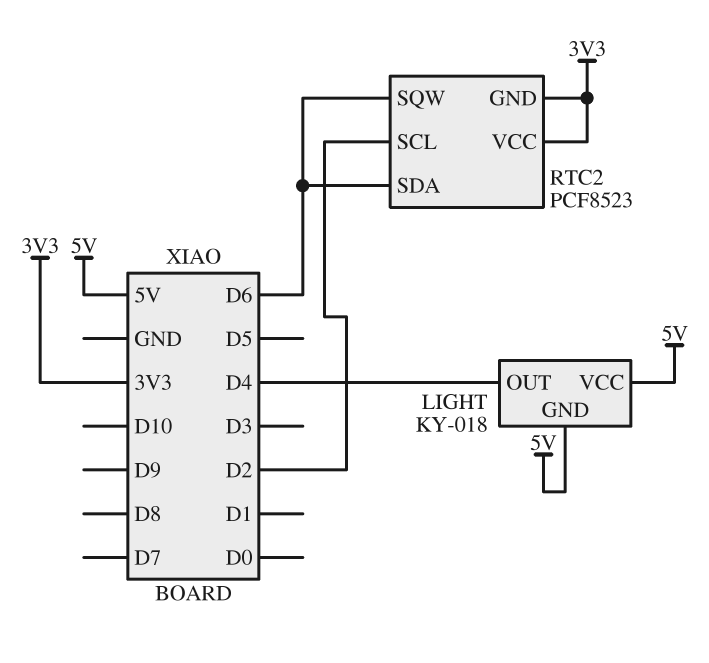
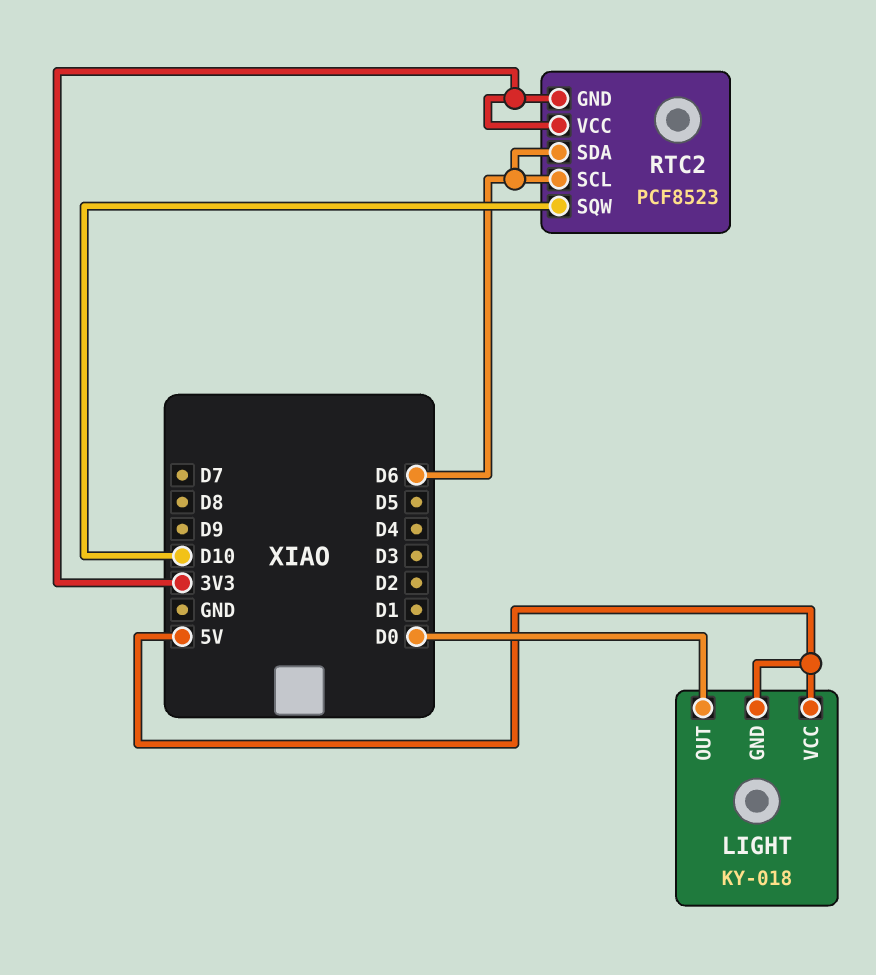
LIGHT pin OUT: D4 -> D0
RTC2 pin SCL: D2 -> D6
RTC2 pin SQW: D6 -> D10

